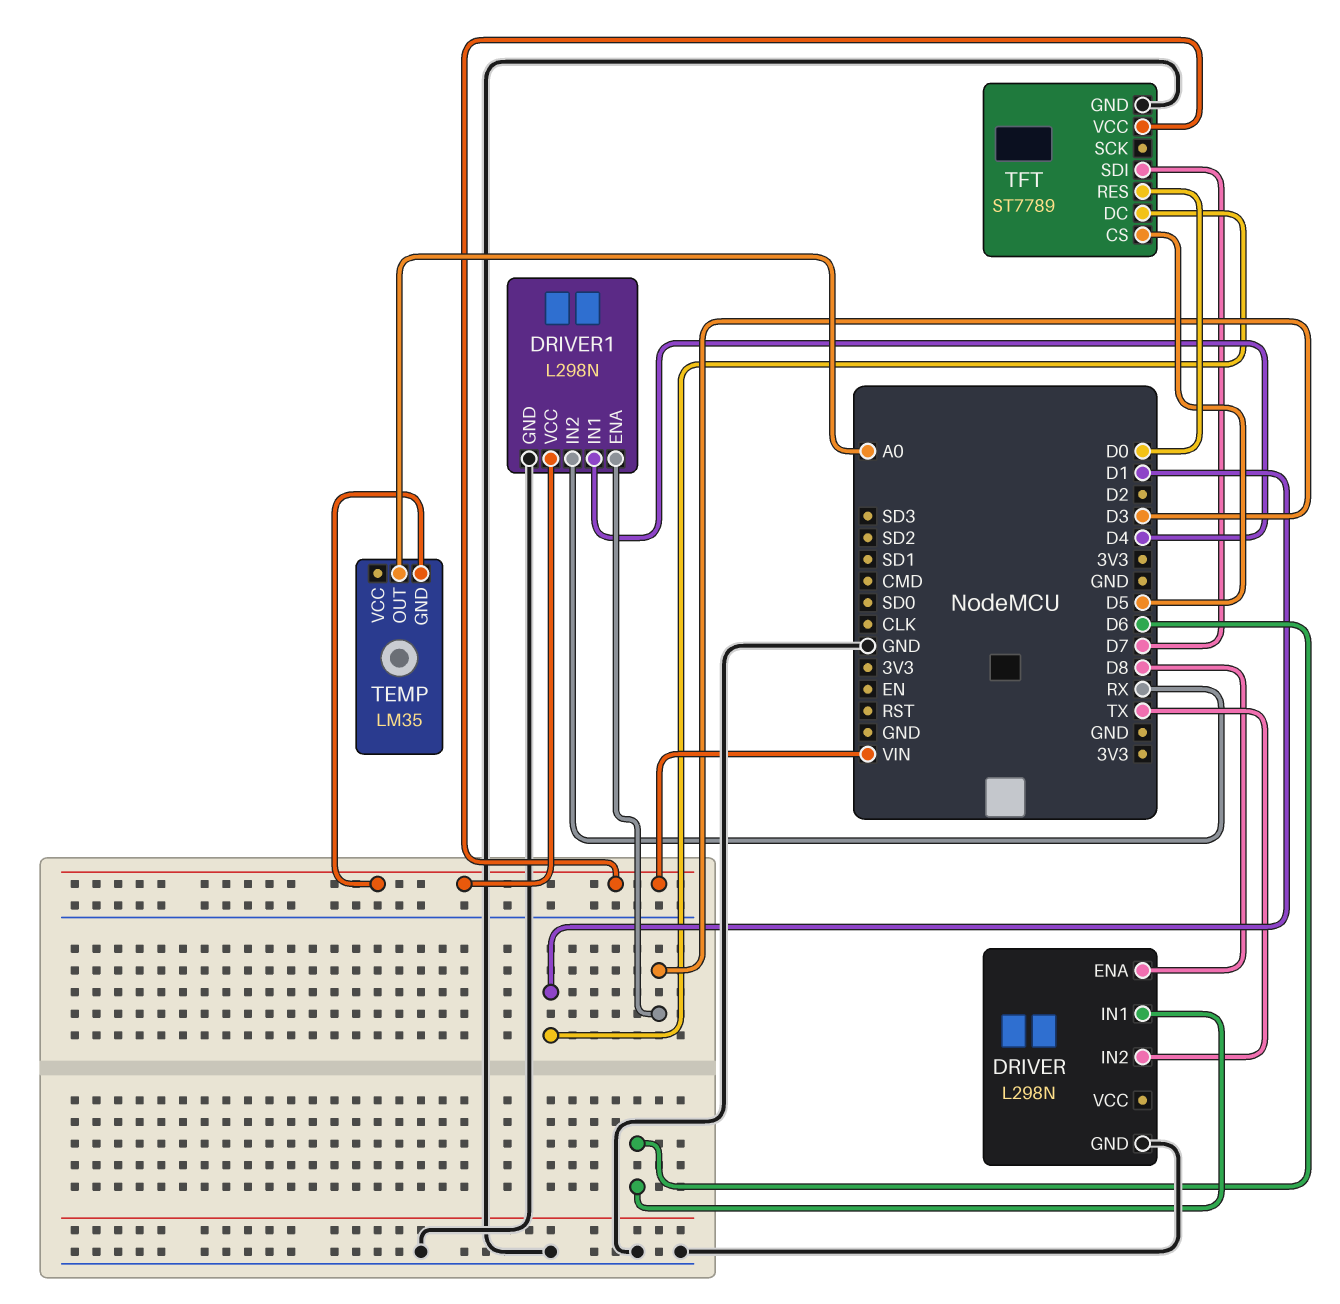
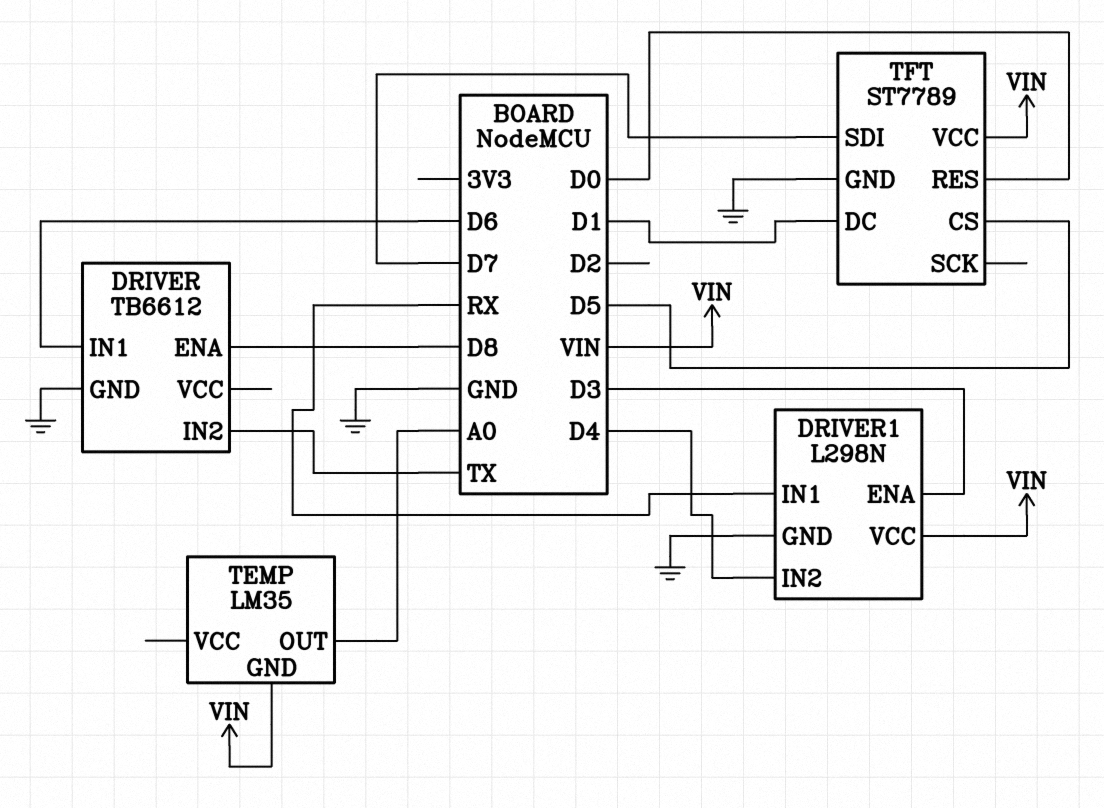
DRIVER: L298N -> TB6612
DRIVER1 pin IN1: D4 -> RX
DRIVER1 pin IN2: RX -> D4

